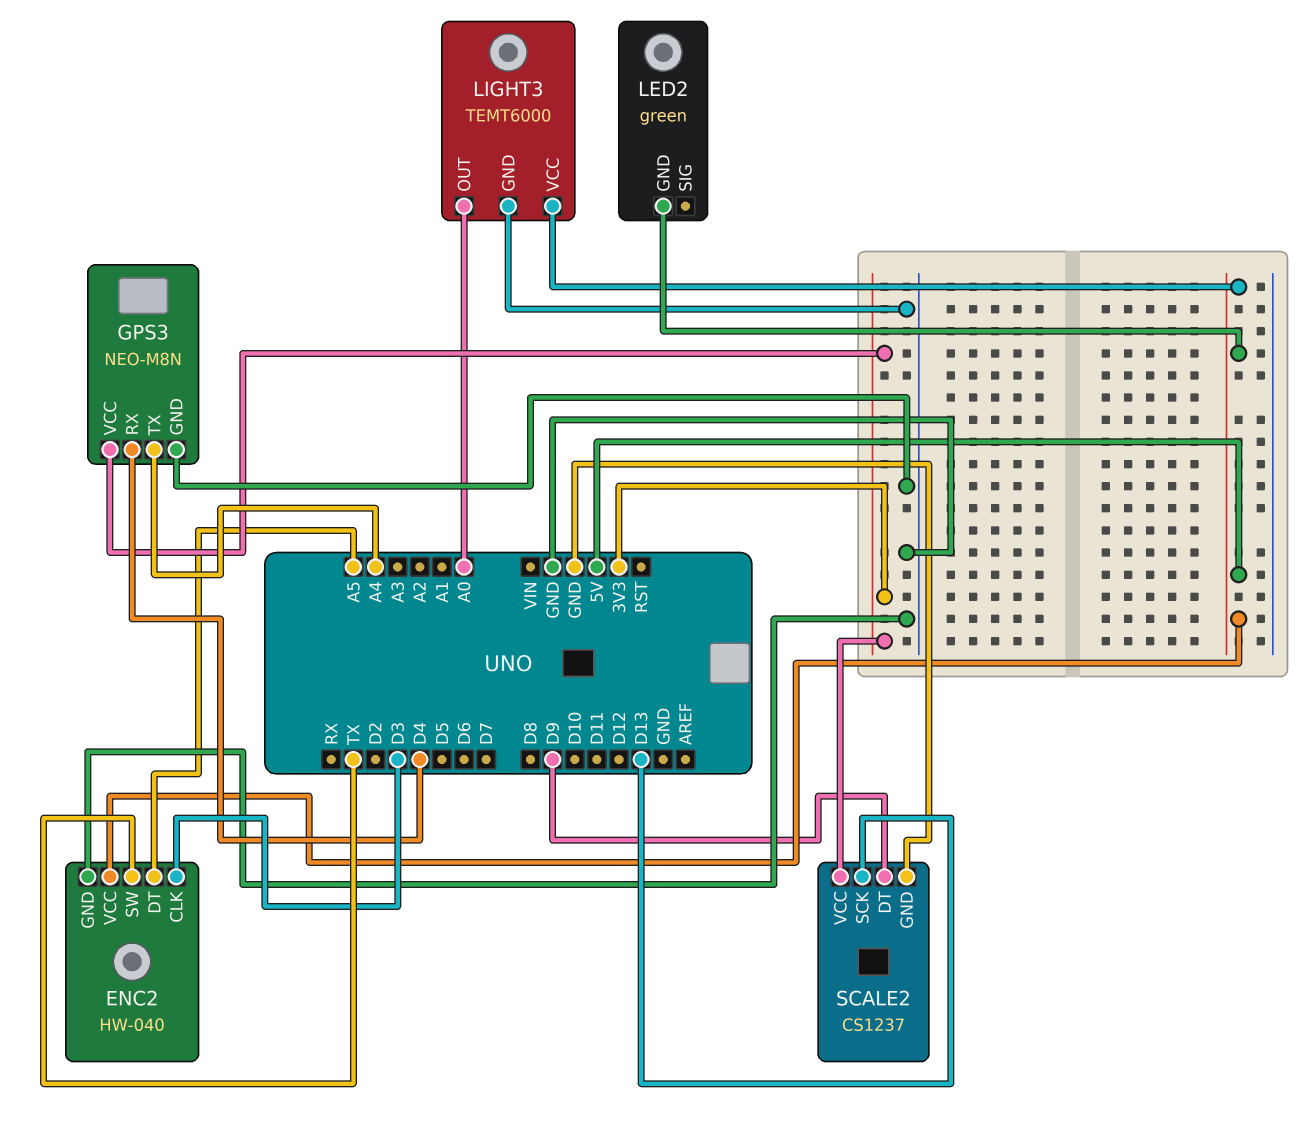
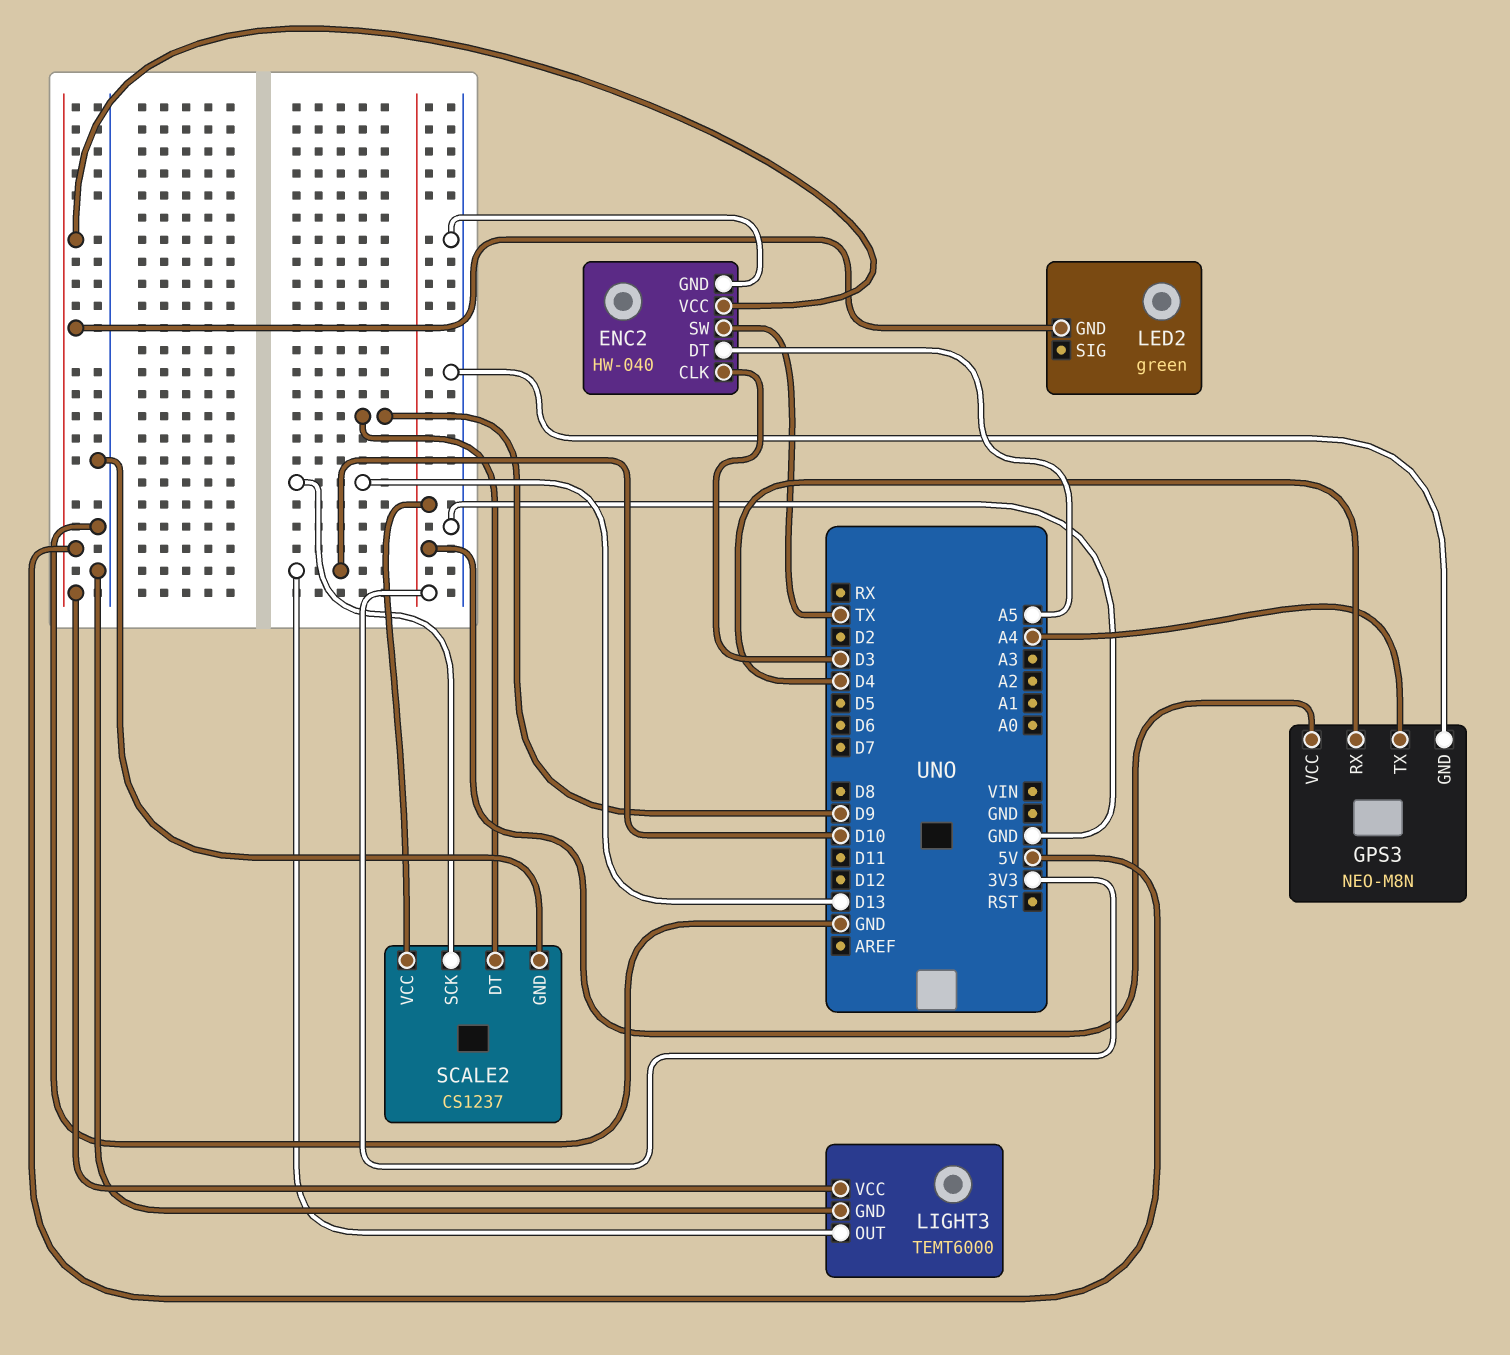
LIGHT3 pin OUT: A0 -> D10

